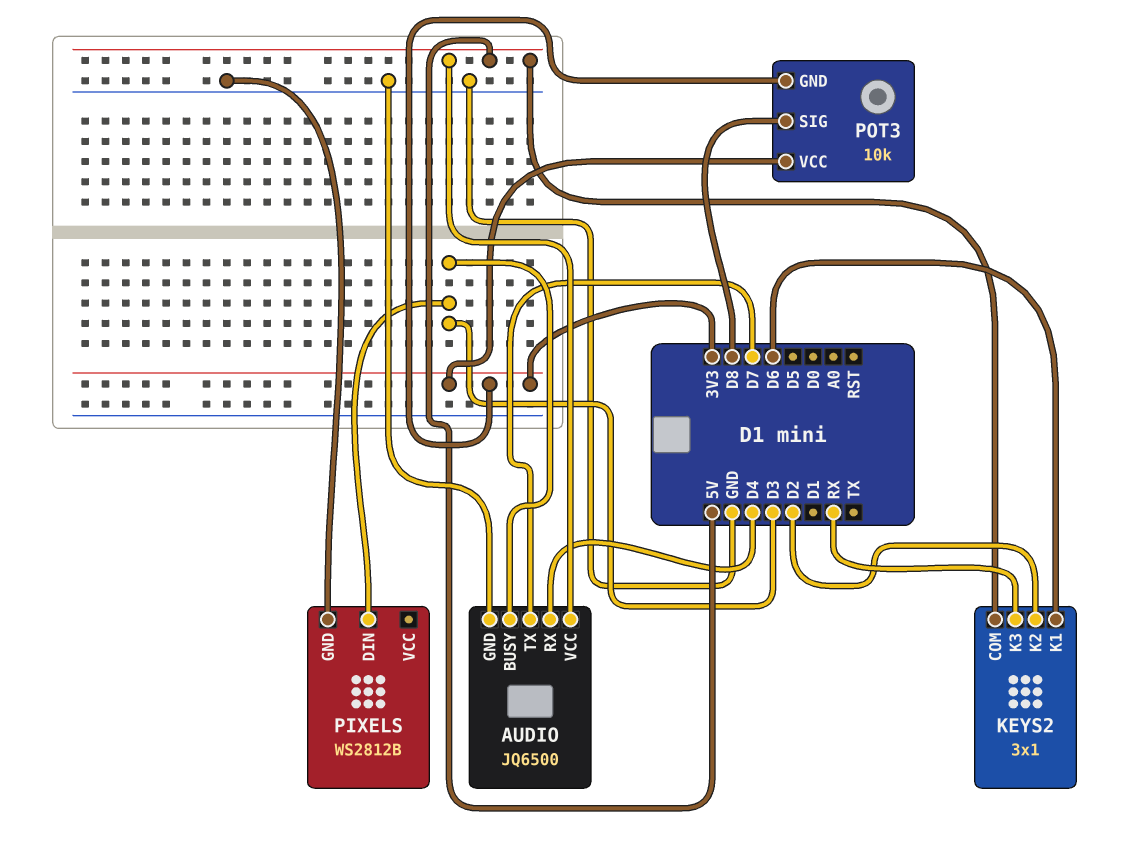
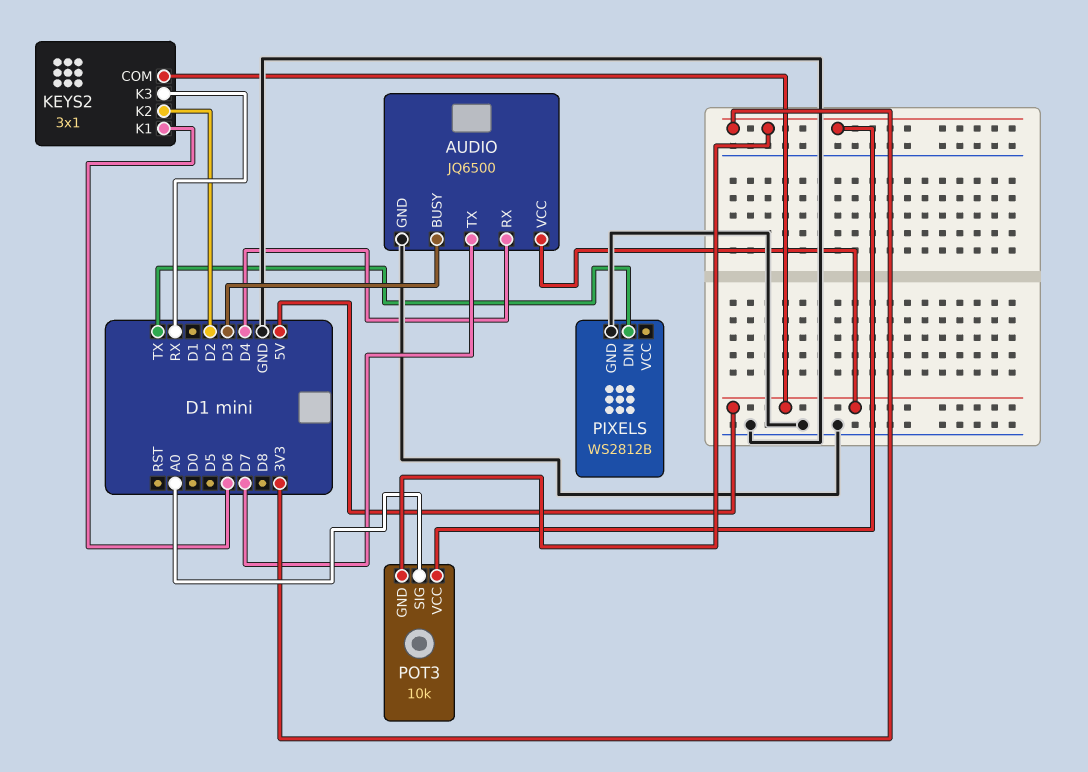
PIXELS pin DIN: D3 -> TX
POT3 pin SIG: D8 -> A0

